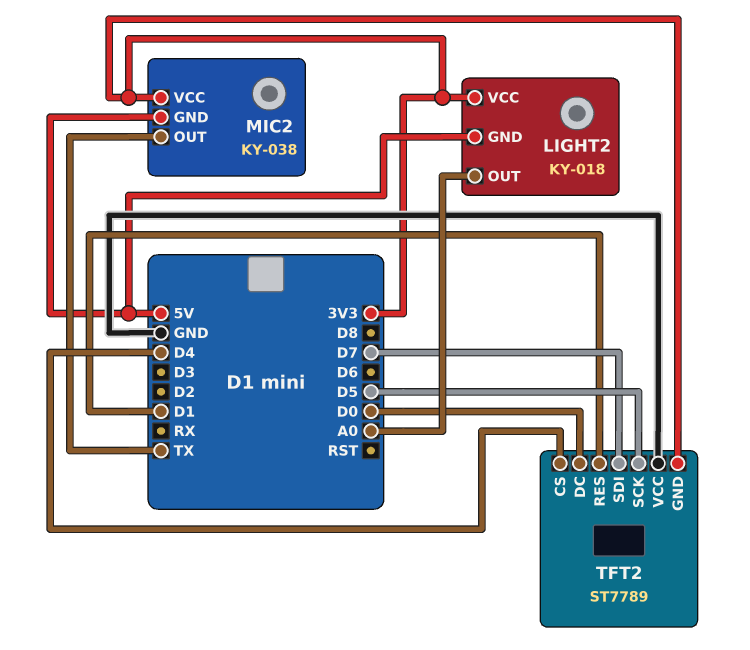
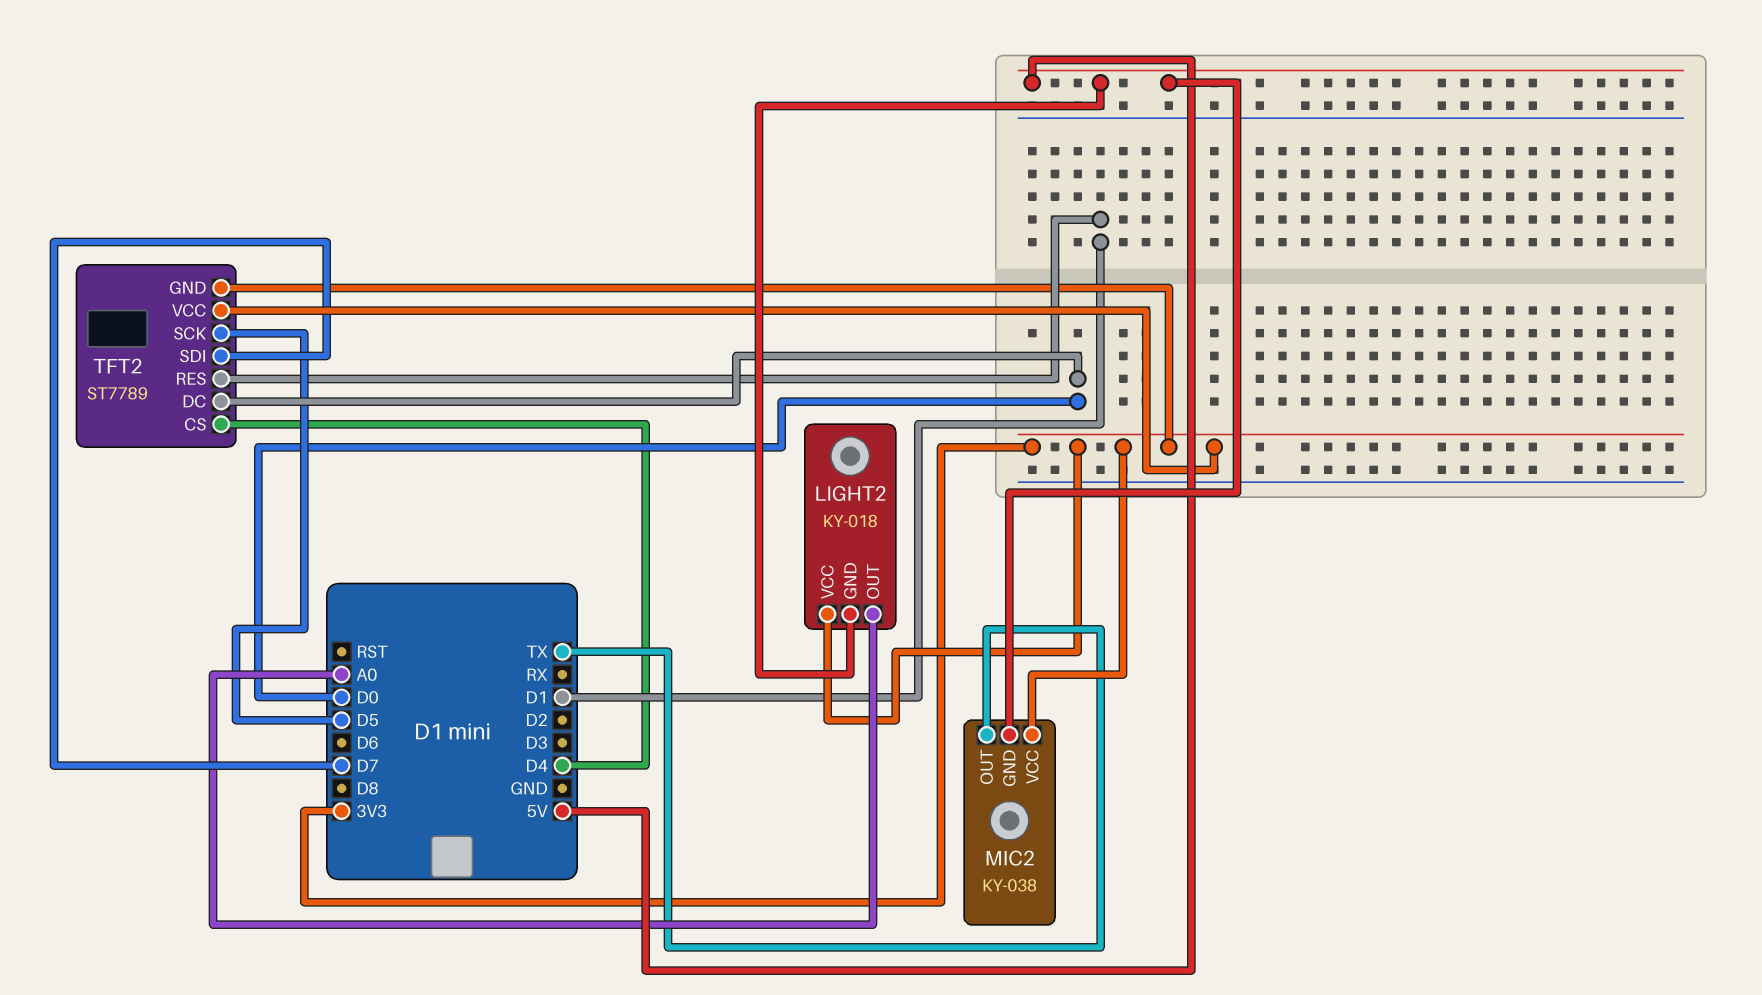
TFT2 pin VCC: GND -> 3V3

